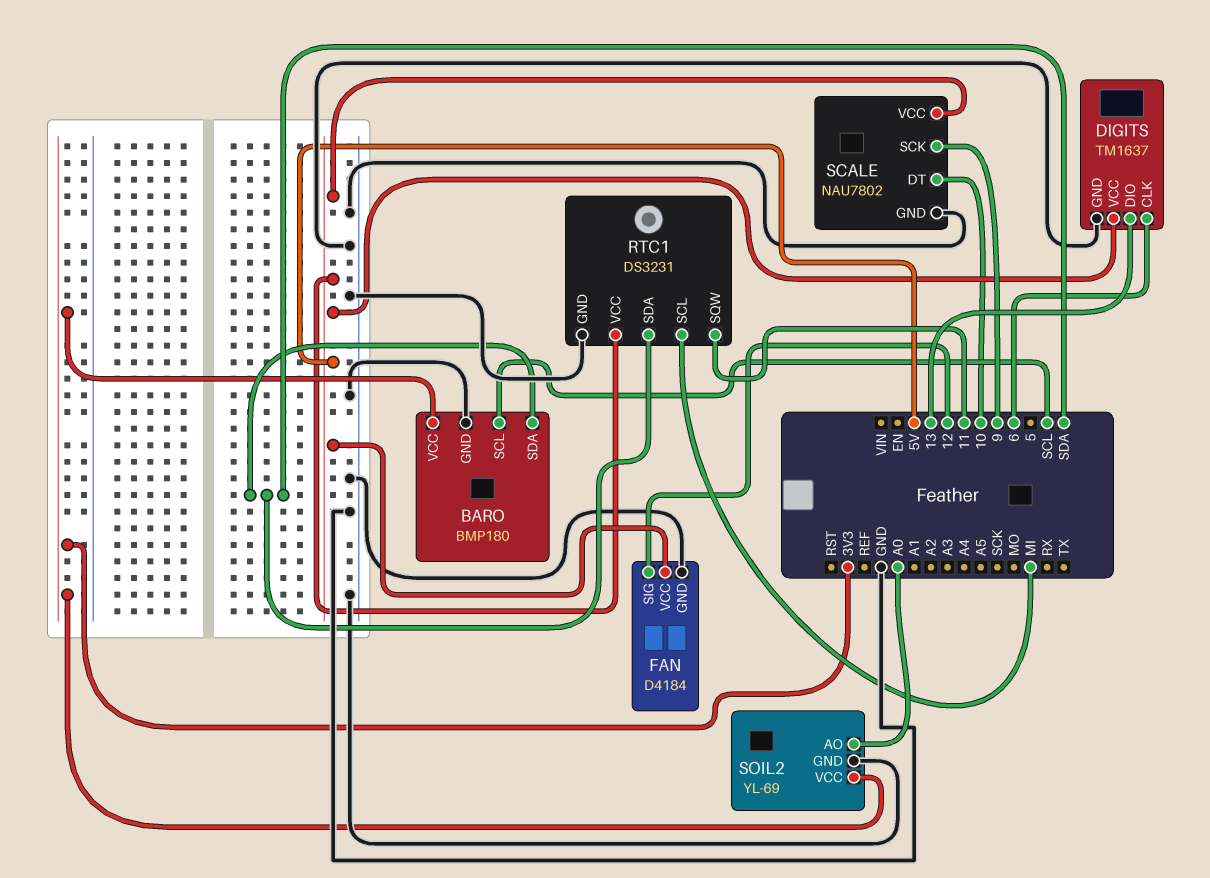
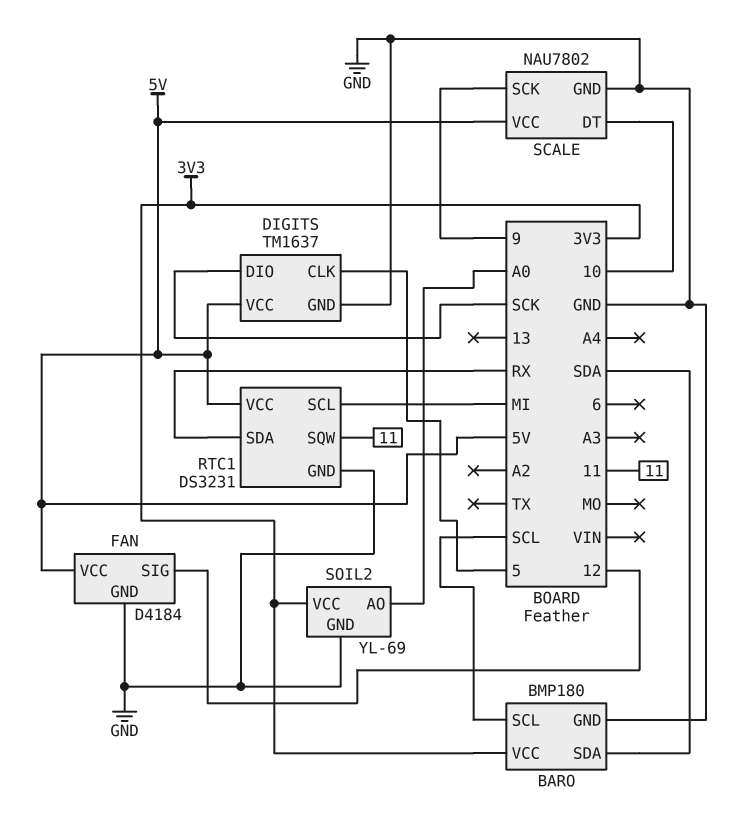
DIGITS pin CLK: 6 -> 5
DIGITS pin DIO: 13 -> SCK
RTC1 pin SDA: SDA -> RX

